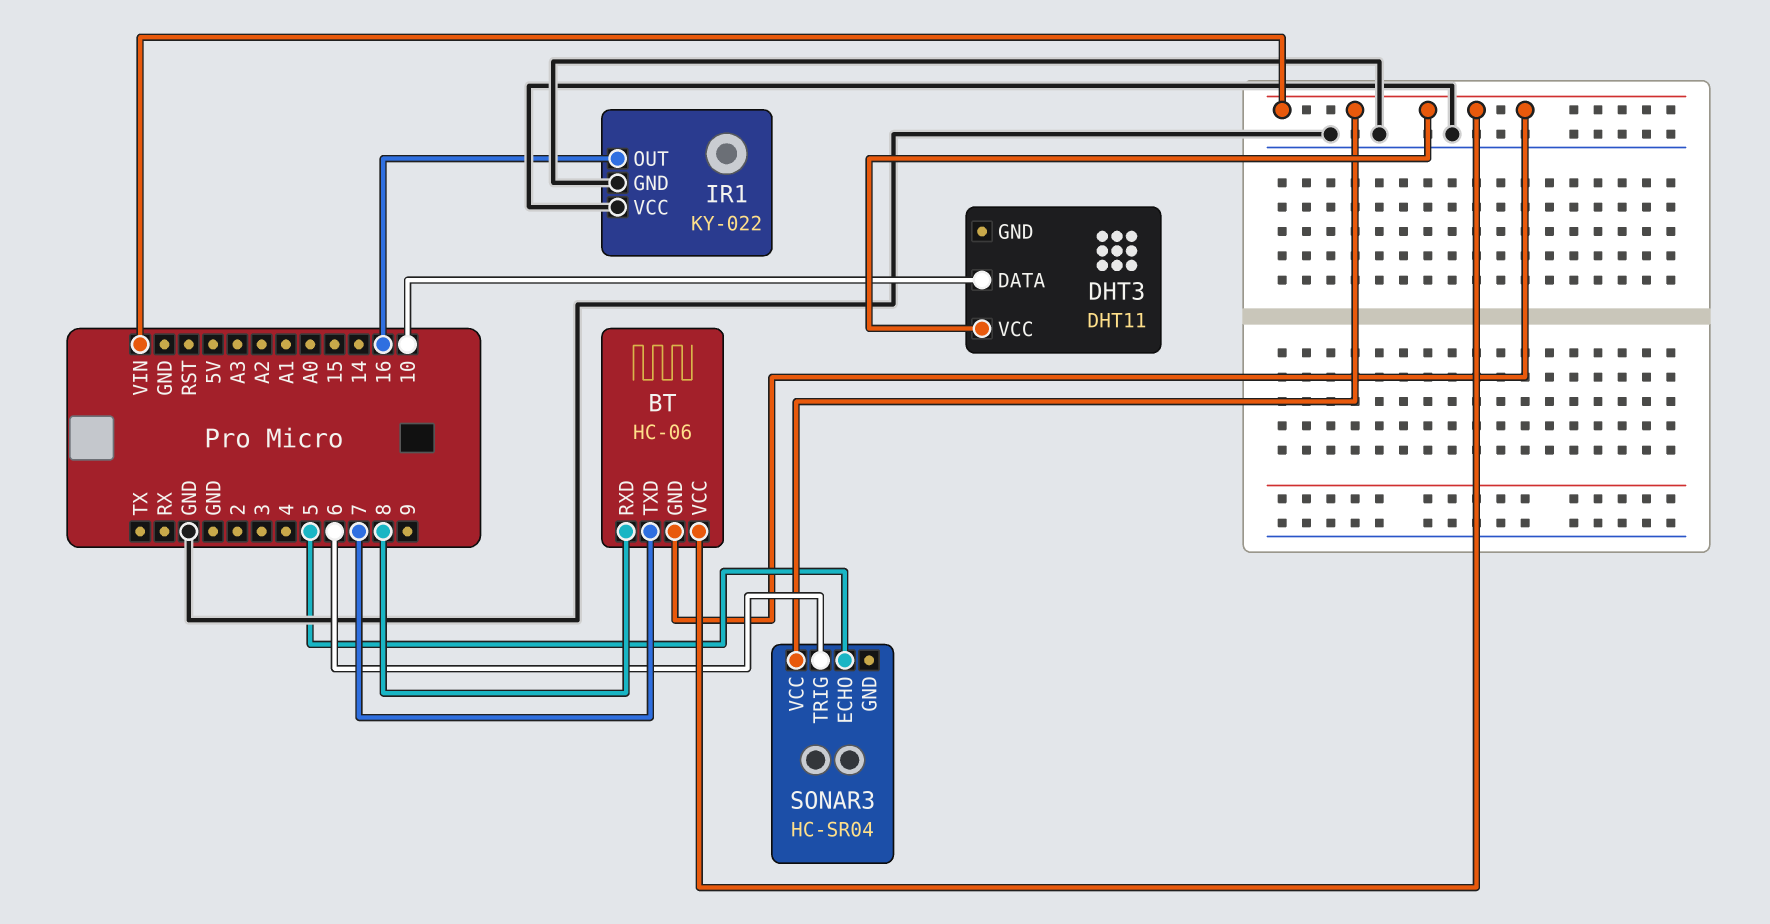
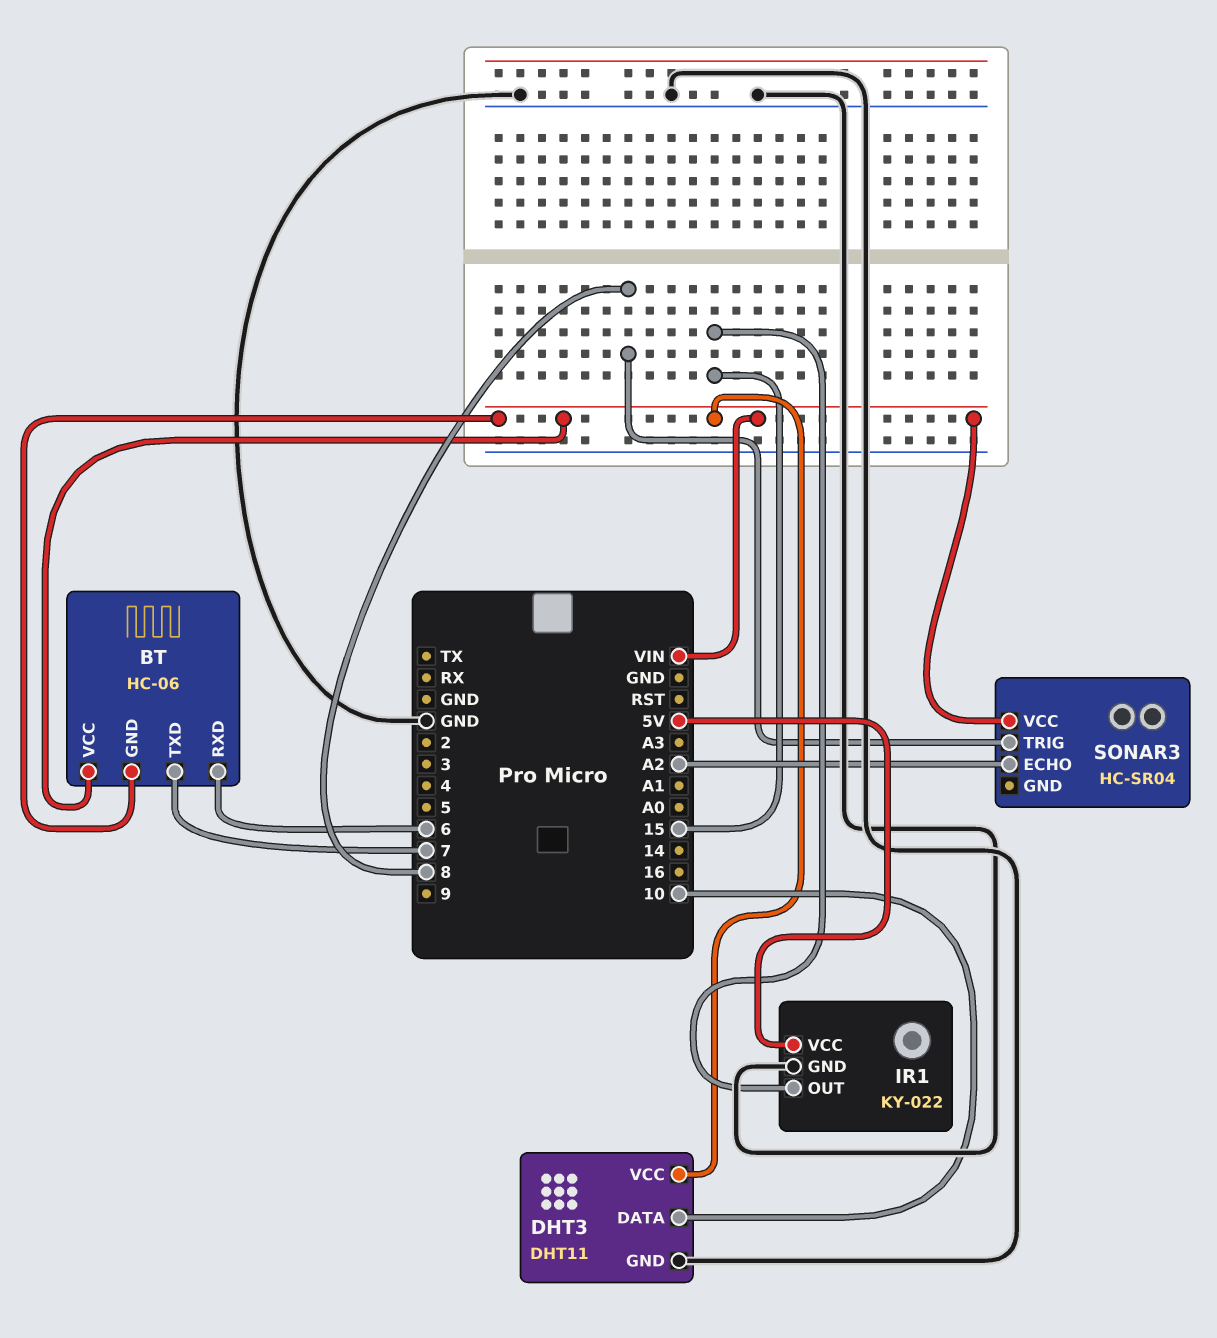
BT pin RXD: 8 -> 6
DHT3 pin GND: none -> GND
IR1 pin OUT: 16 -> 15
IR1 pin VCC: GND -> 5V
SONAR3 pin ECHO: 5 -> A2
SONAR3 pin TRIG: 6 -> 8

